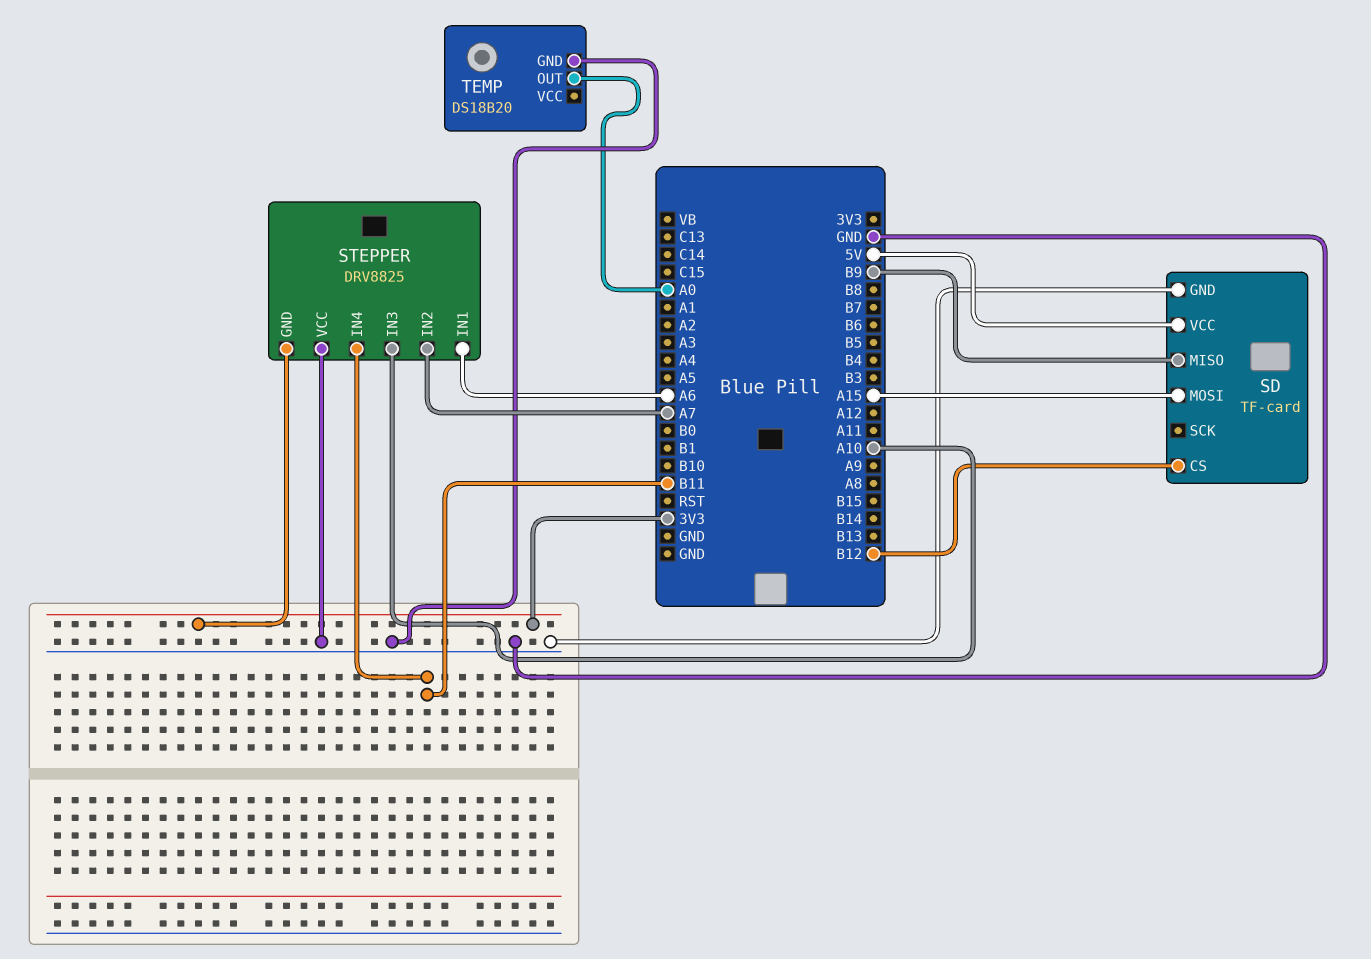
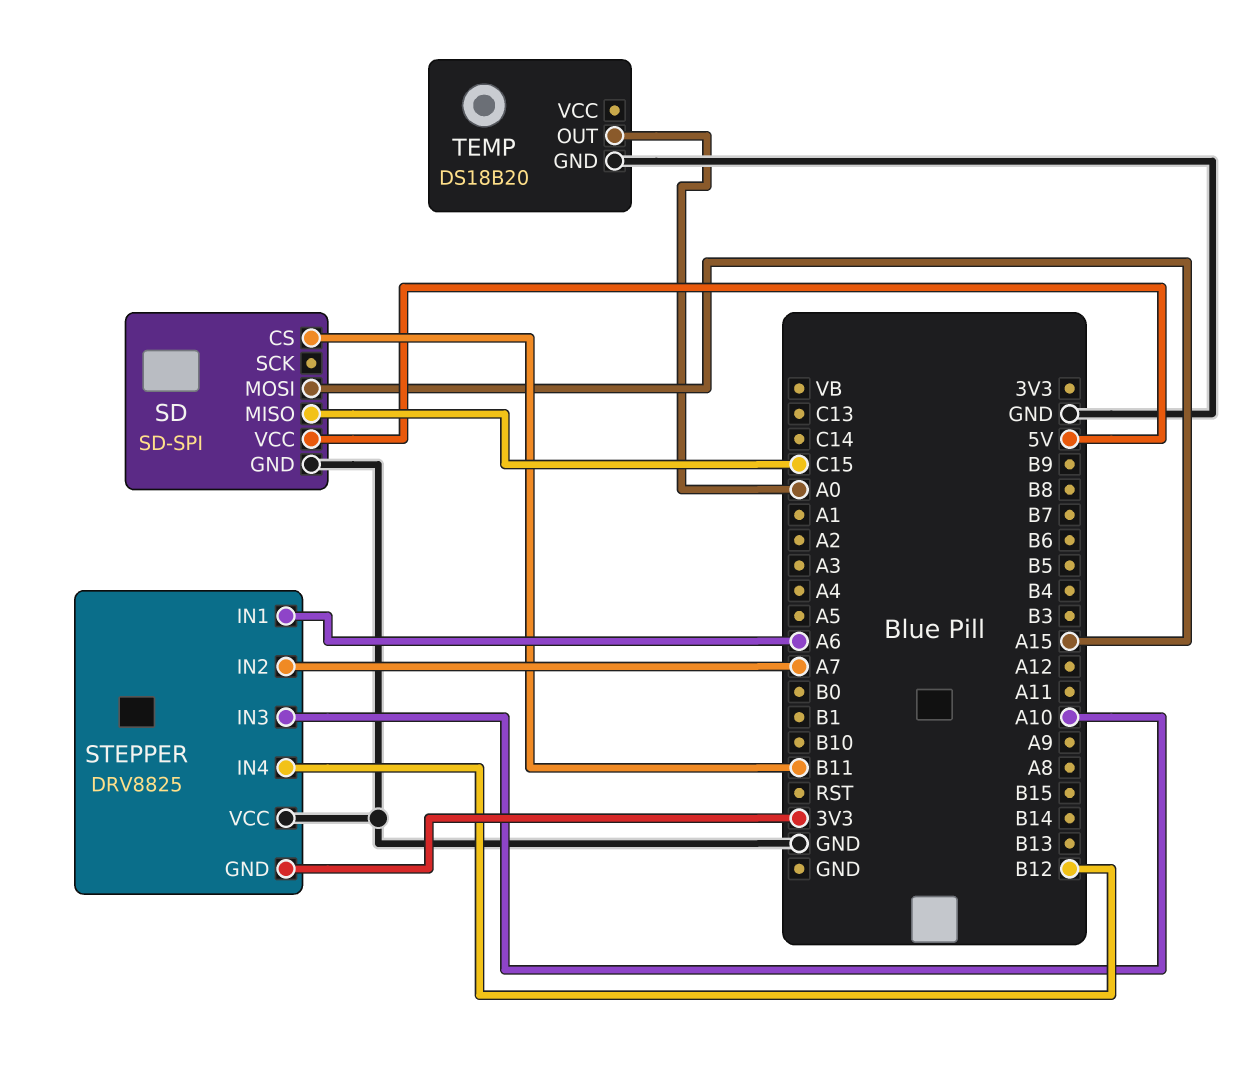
SD: TF-card -> SD-SPI
SD pin CS: B12 -> B11
SD pin MISO: B9 -> C15
STEPPER pin IN4: B11 -> B12

